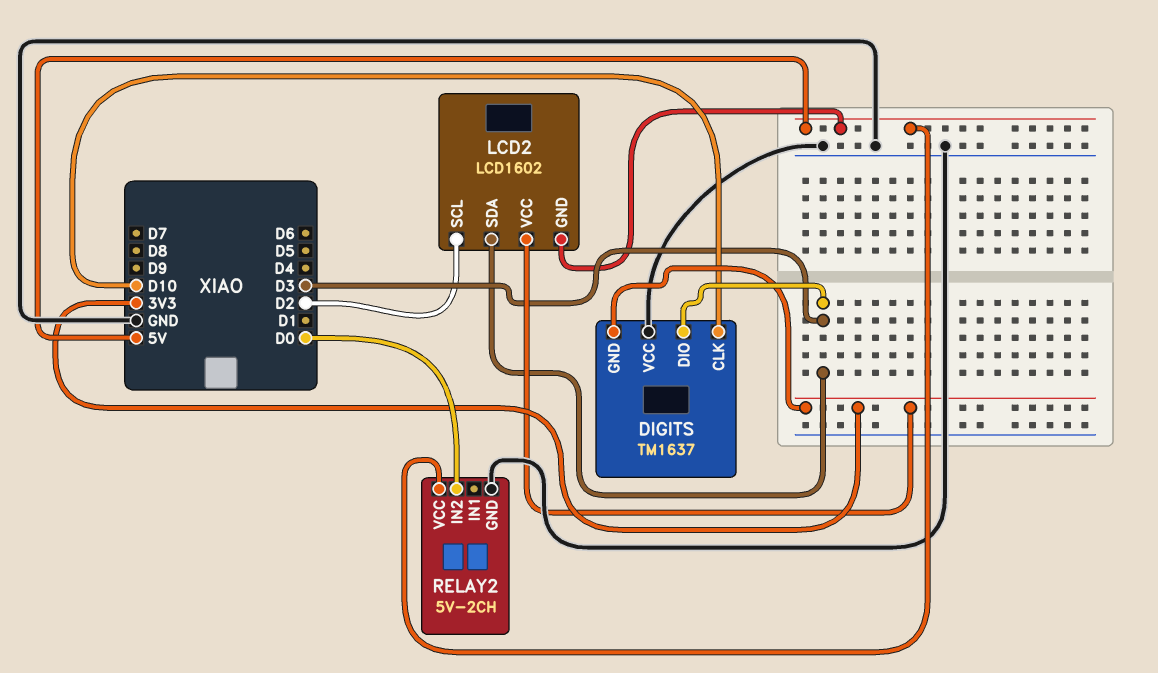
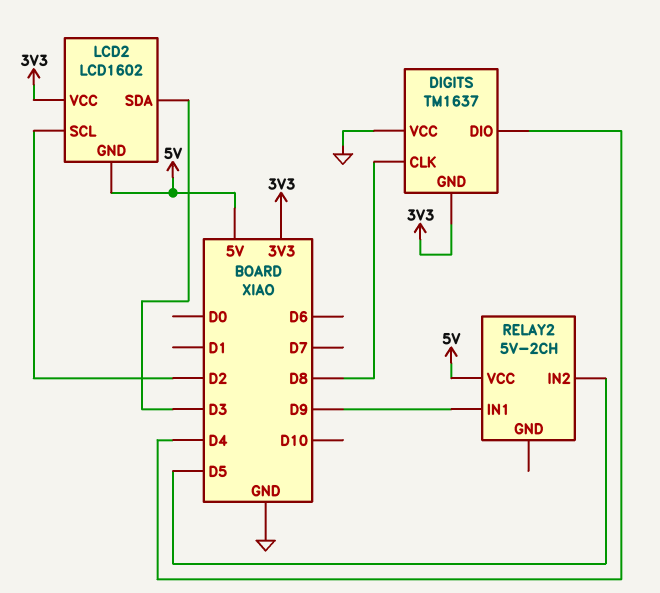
DIGITS pin CLK: D10 -> D8
DIGITS pin DIO: D3 -> D4
RELAY2 pin GND: GND -> none
RELAY2 pin IN1: none -> D9
RELAY2 pin IN2: D0 -> D5

